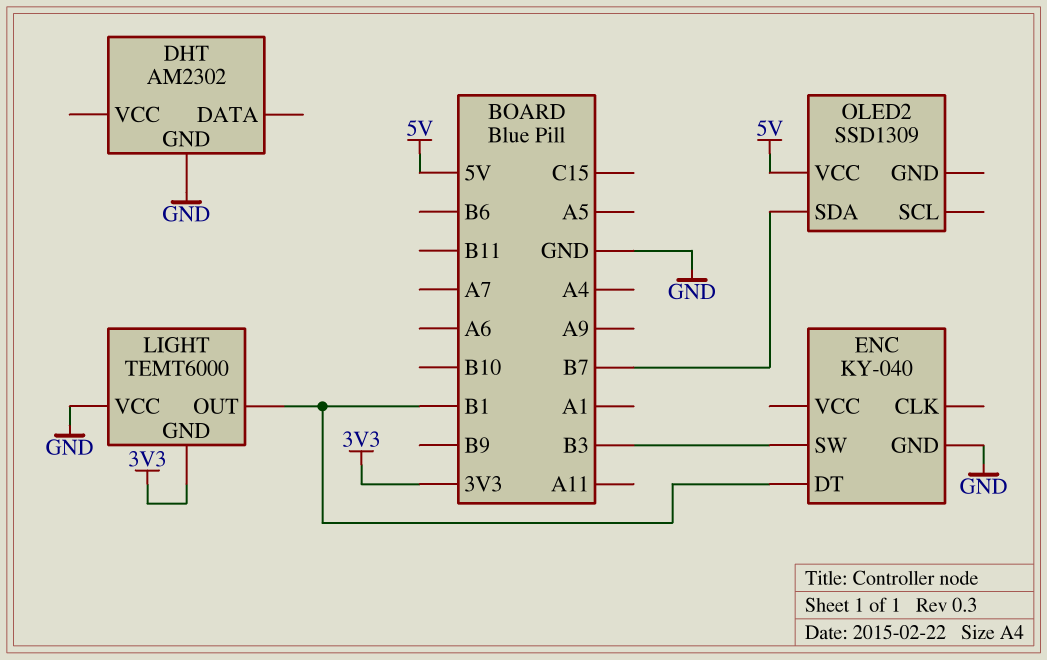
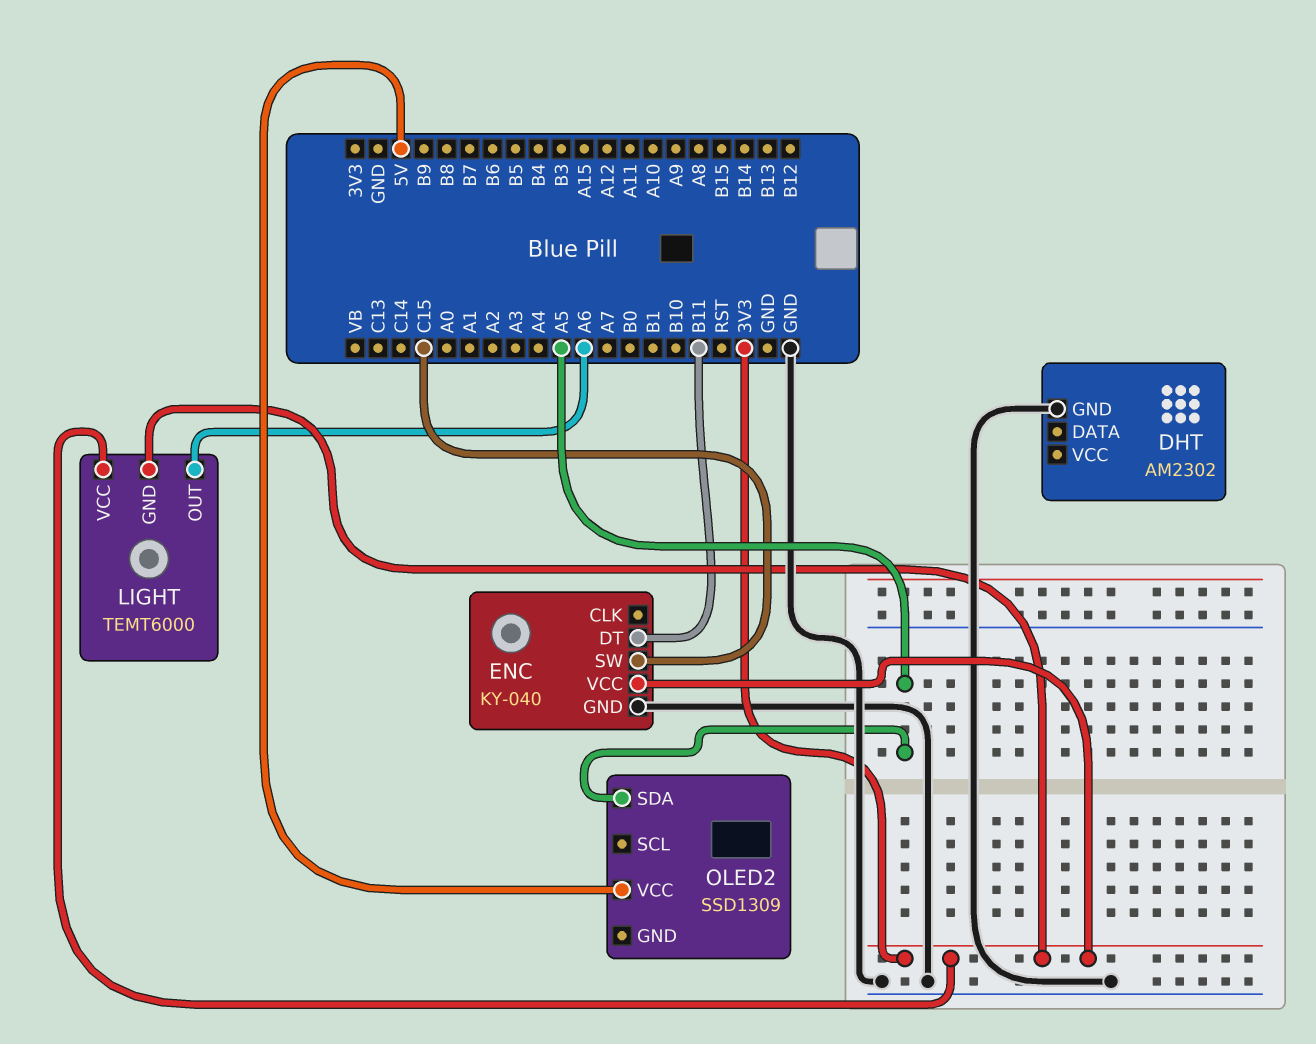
ENC pin DT: B1 -> B11
ENC pin SW: B3 -> C15
ENC pin VCC: none -> 3V3
LIGHT pin OUT: B1 -> A6
LIGHT pin VCC: GND -> 3V3
OLED2 pin SDA: B7 -> A5

